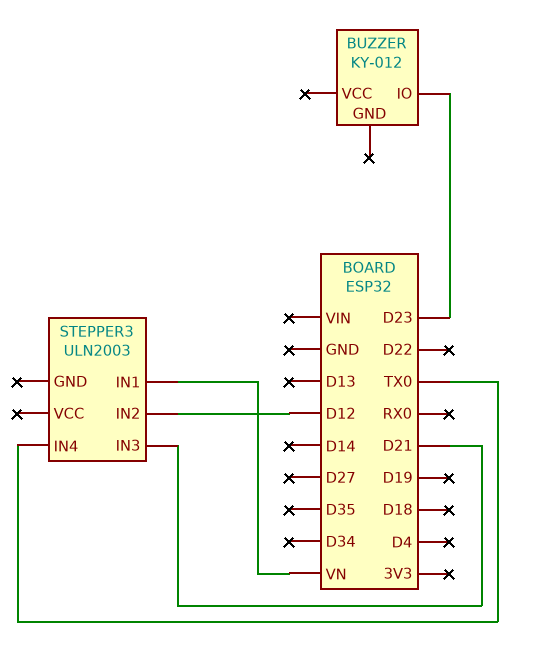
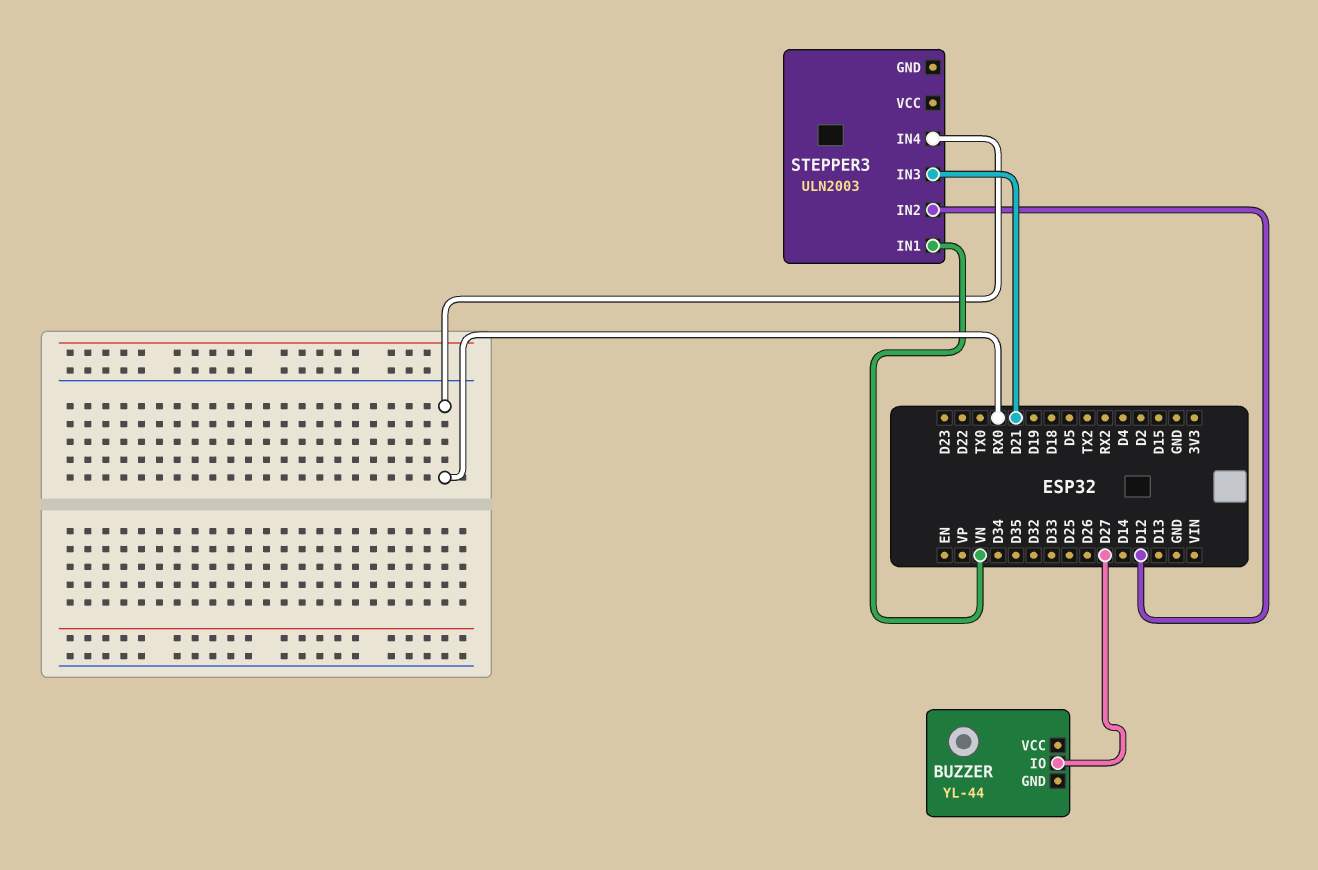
BUZZER: KY-012 -> YL-44
BUZZER pin IO: D23 -> D27
STEPPER3 pin IN4: TX0 -> RX0

